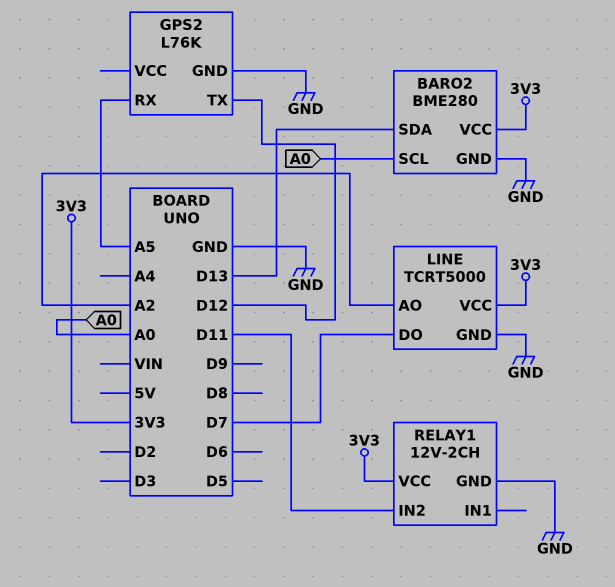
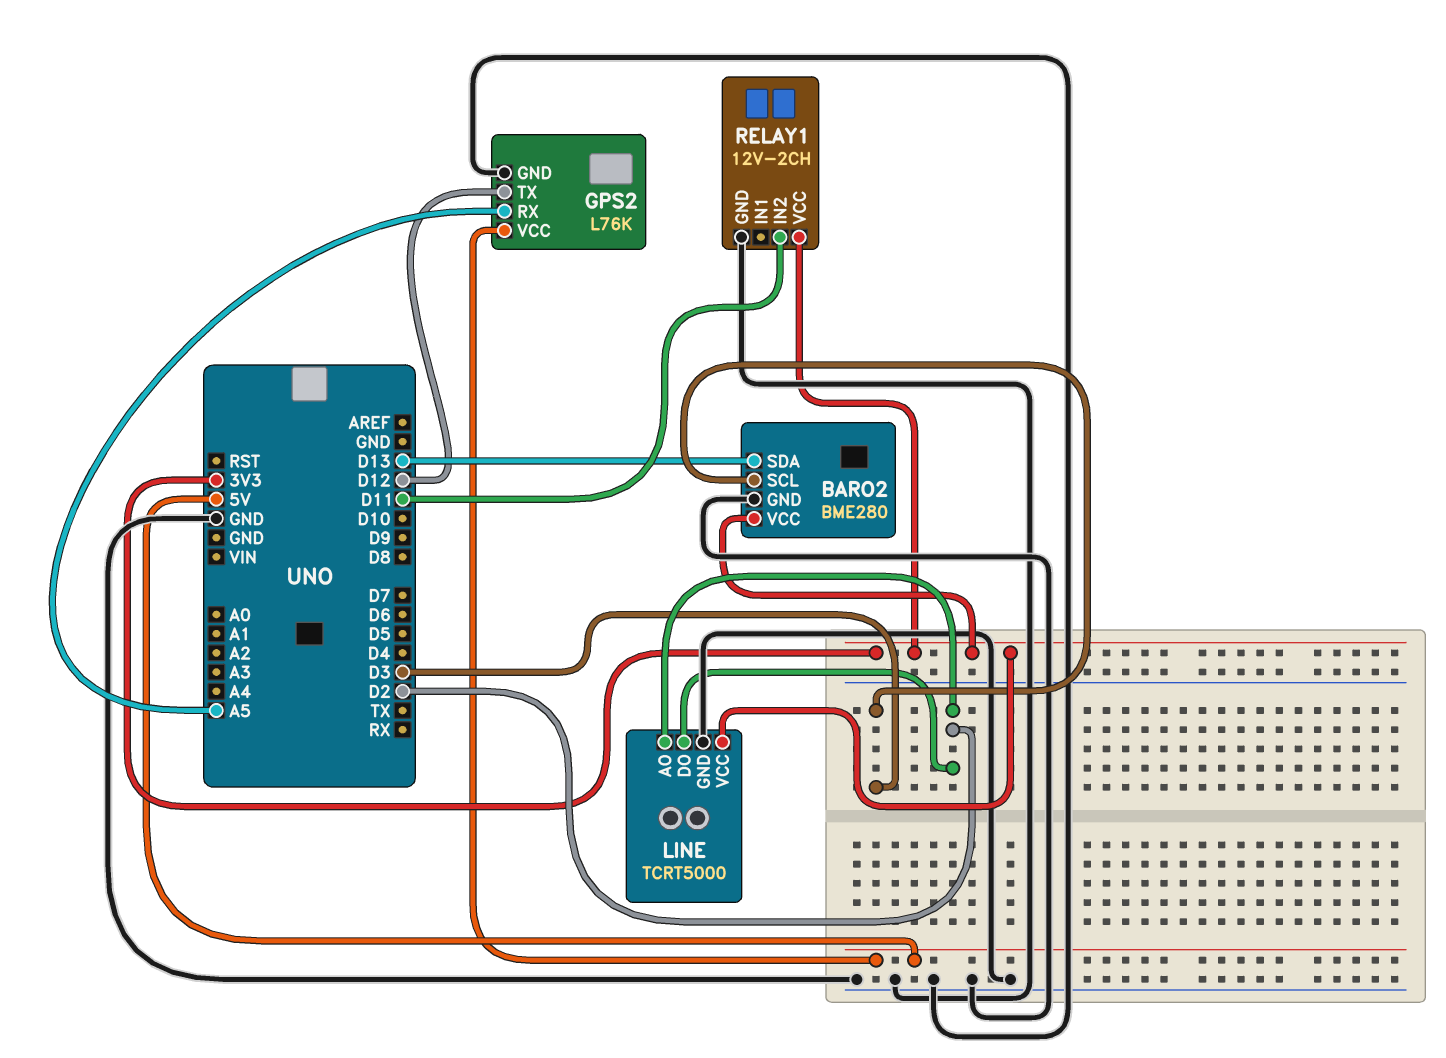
BARO2 pin SCL: A0 -> D3
GPS2 pin VCC: none -> 5V
LINE pin AO: A2 -> D2
LINE pin DO: D7 -> D2

